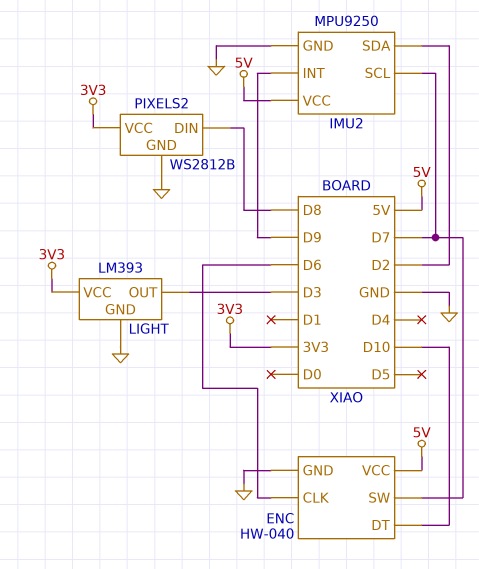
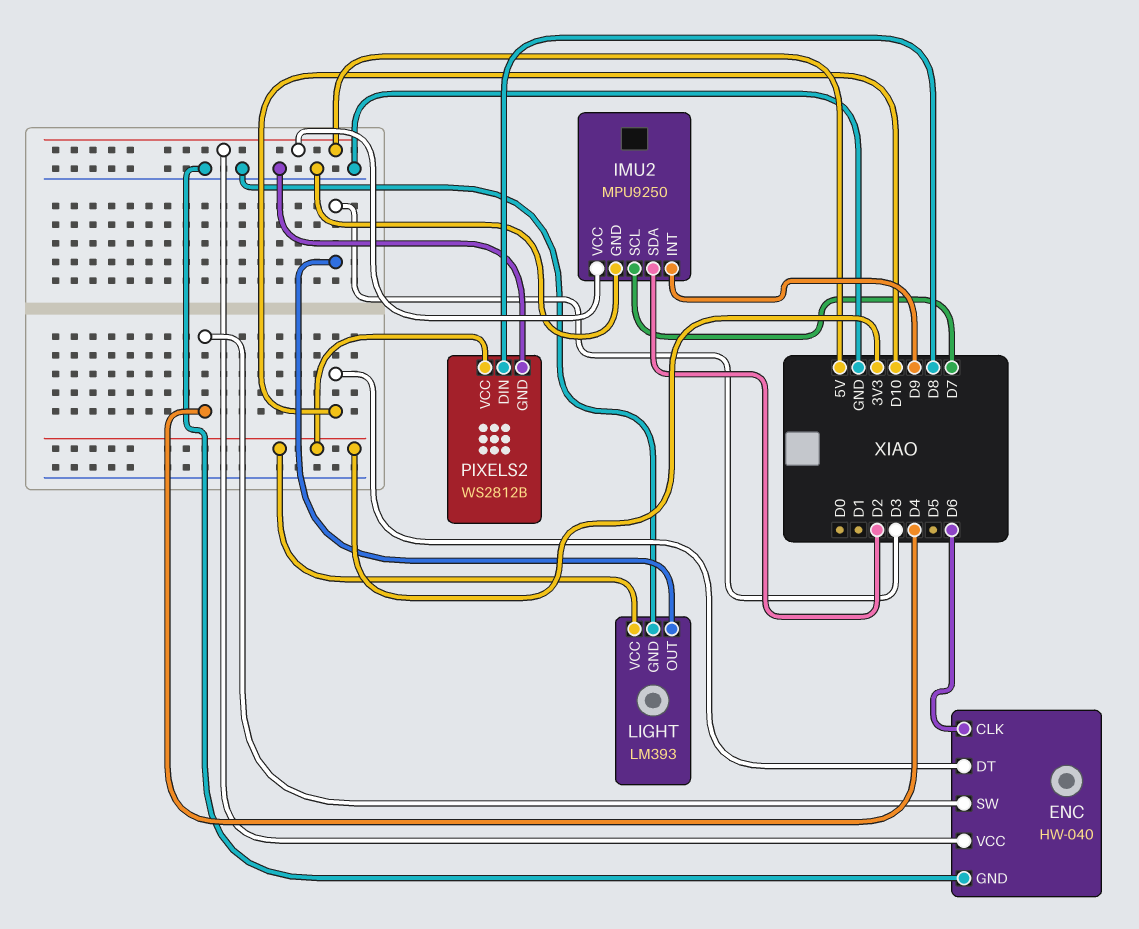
ENC pin SW: D7 -> D4

